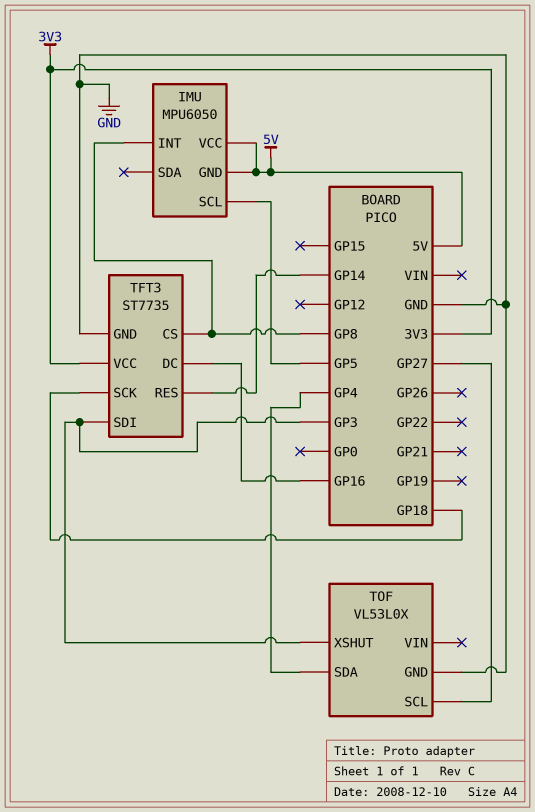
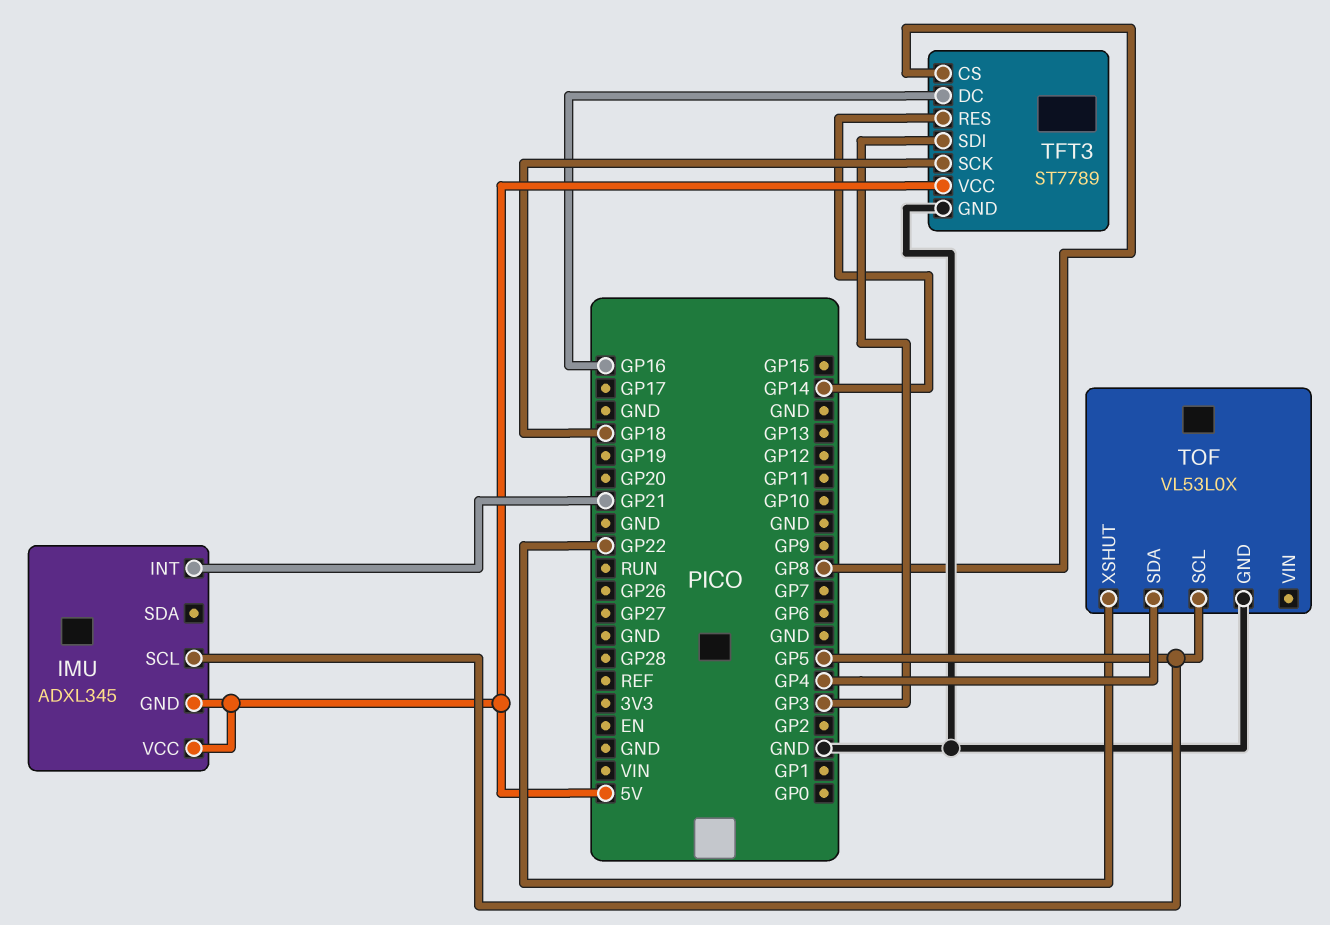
IMU: MPU6050 -> ADXL345
IMU pin INT: GP8 -> GP21
TFT3: ST7735 -> ST7789
TFT3 pin VCC: 3V3 -> 5V
TOF pin SCL: GP27 -> GP5
TOF pin XSHUT: GP3 -> GP22

